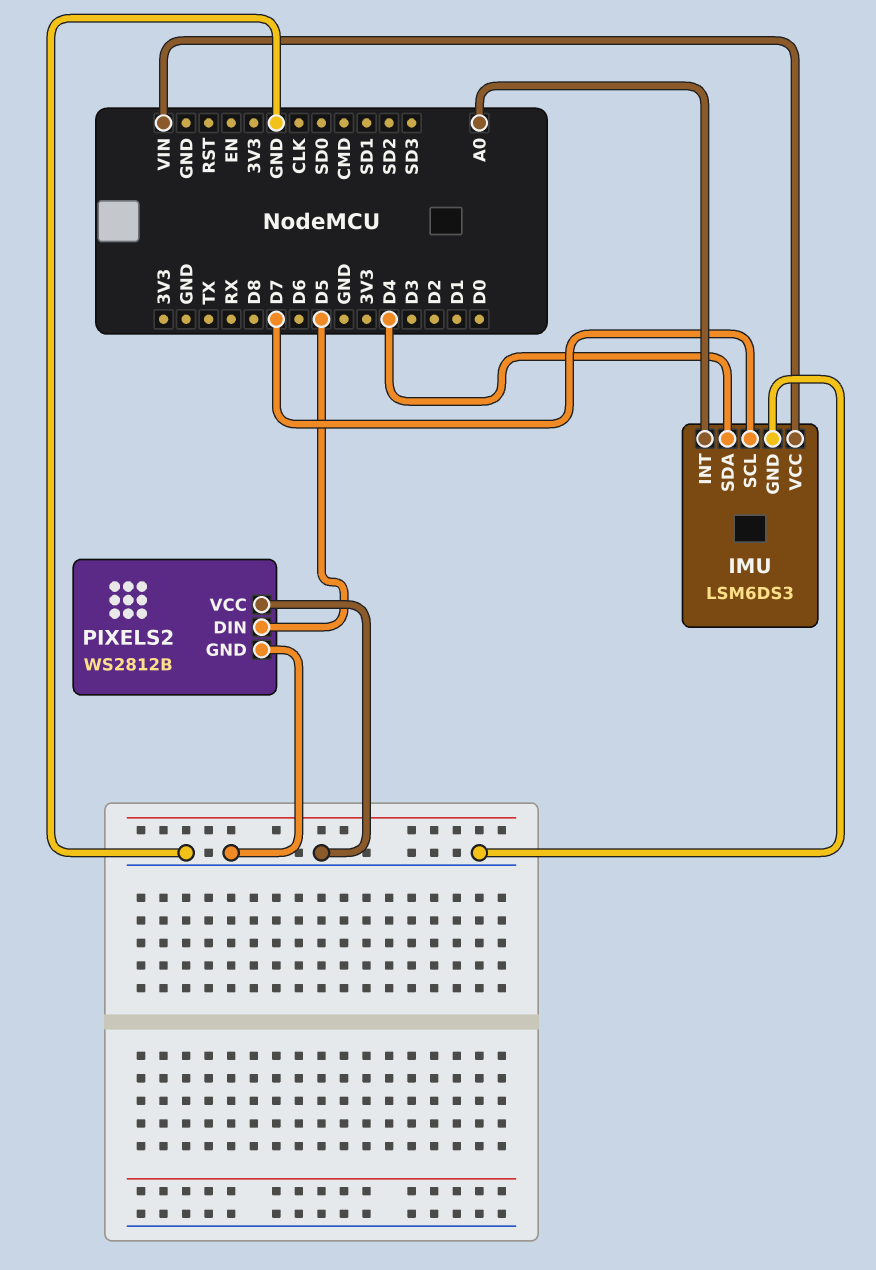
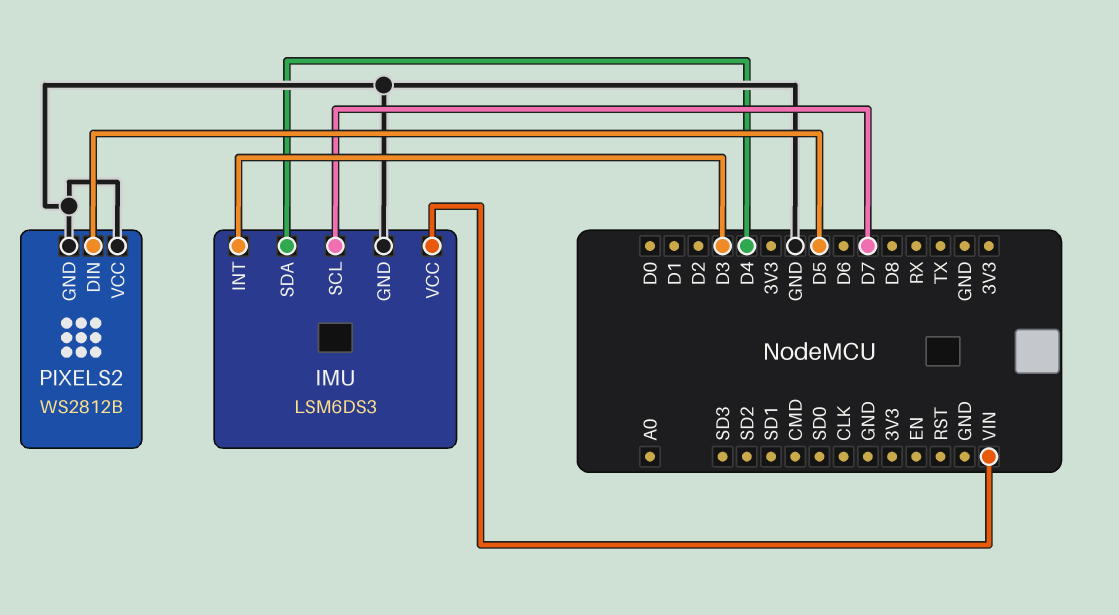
IMU pin INT: A0 -> D3

